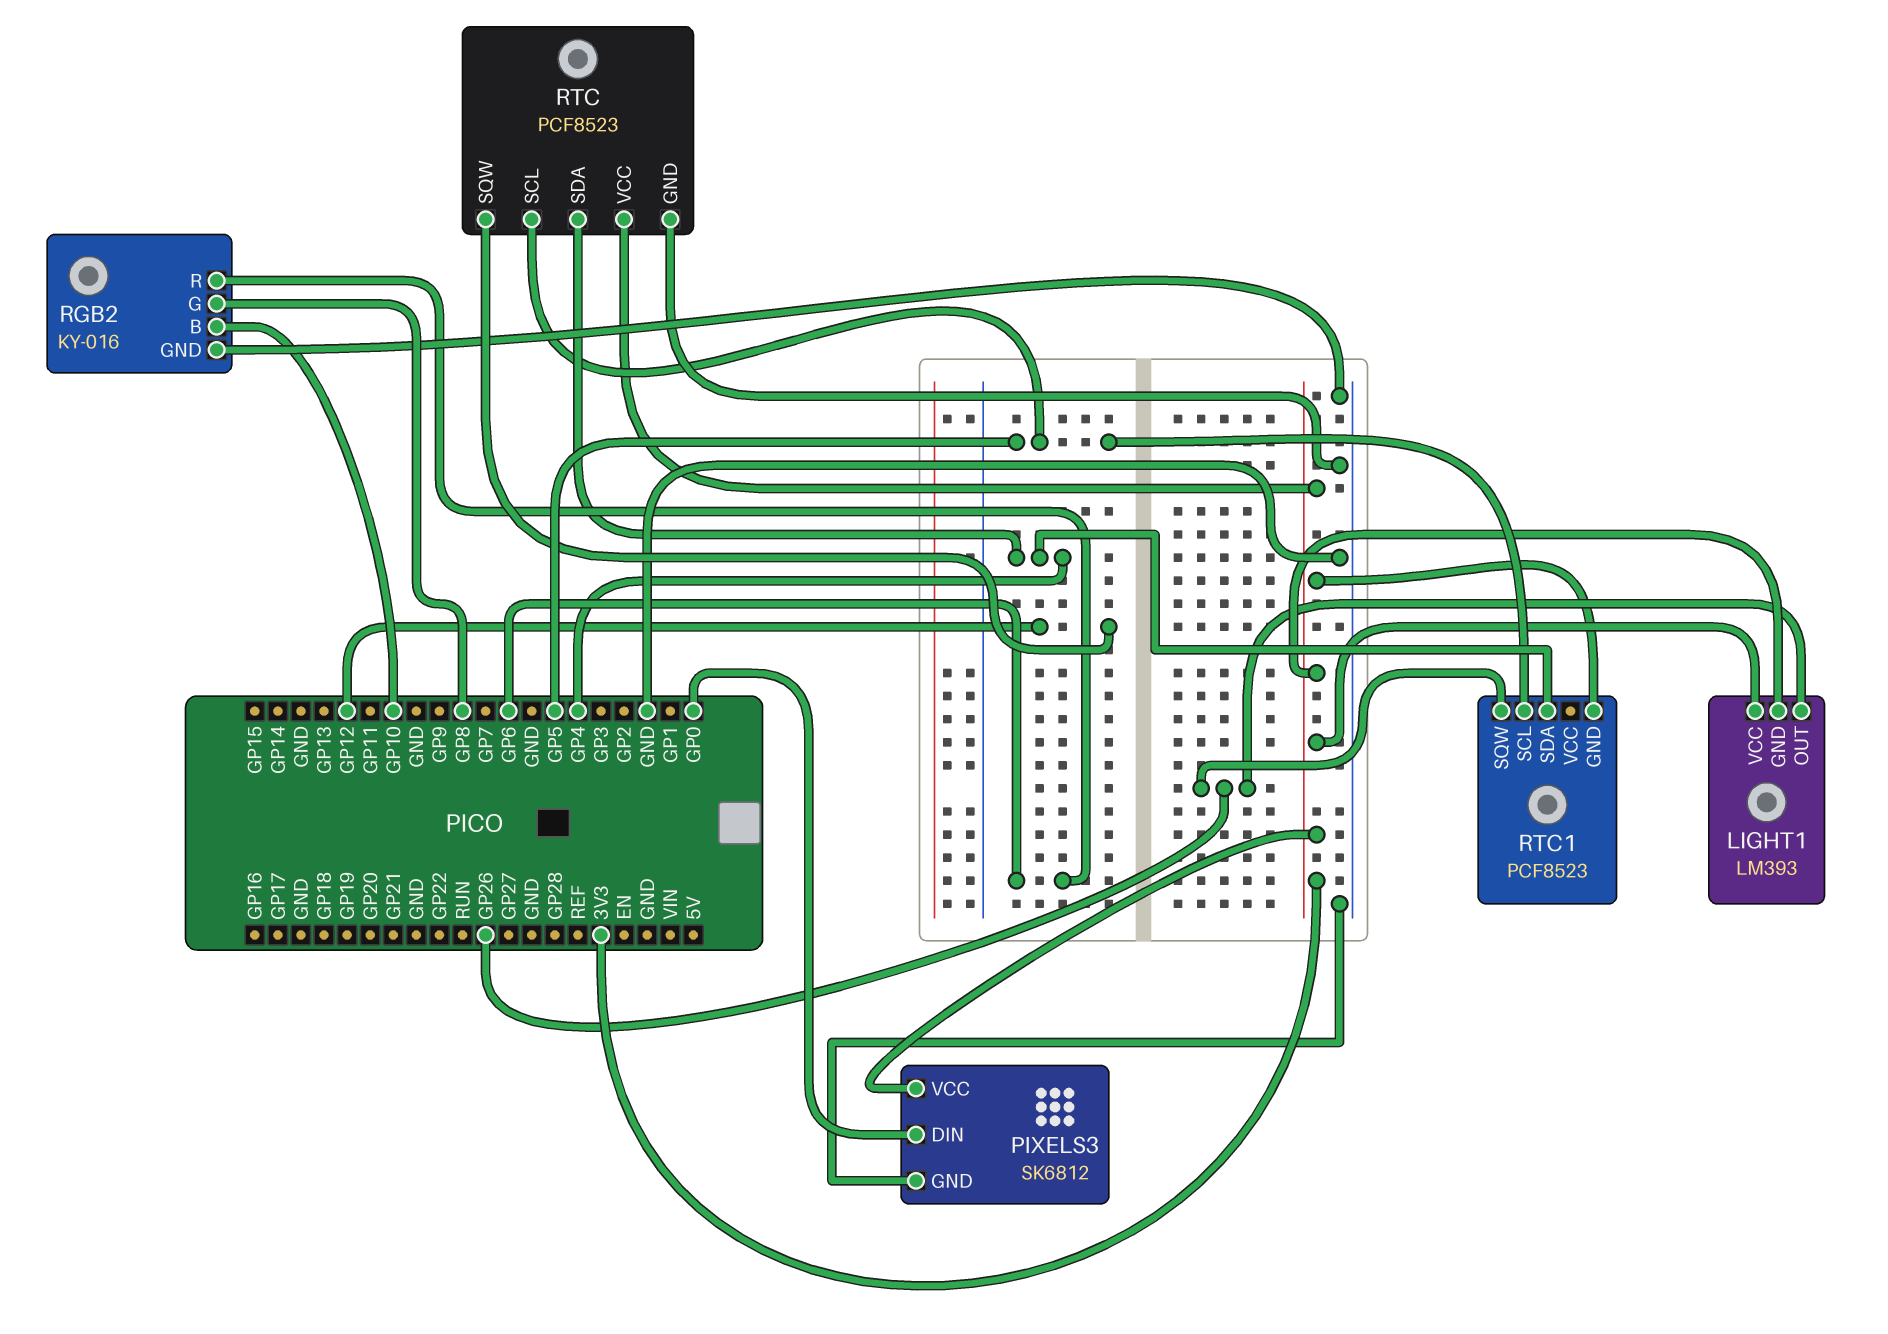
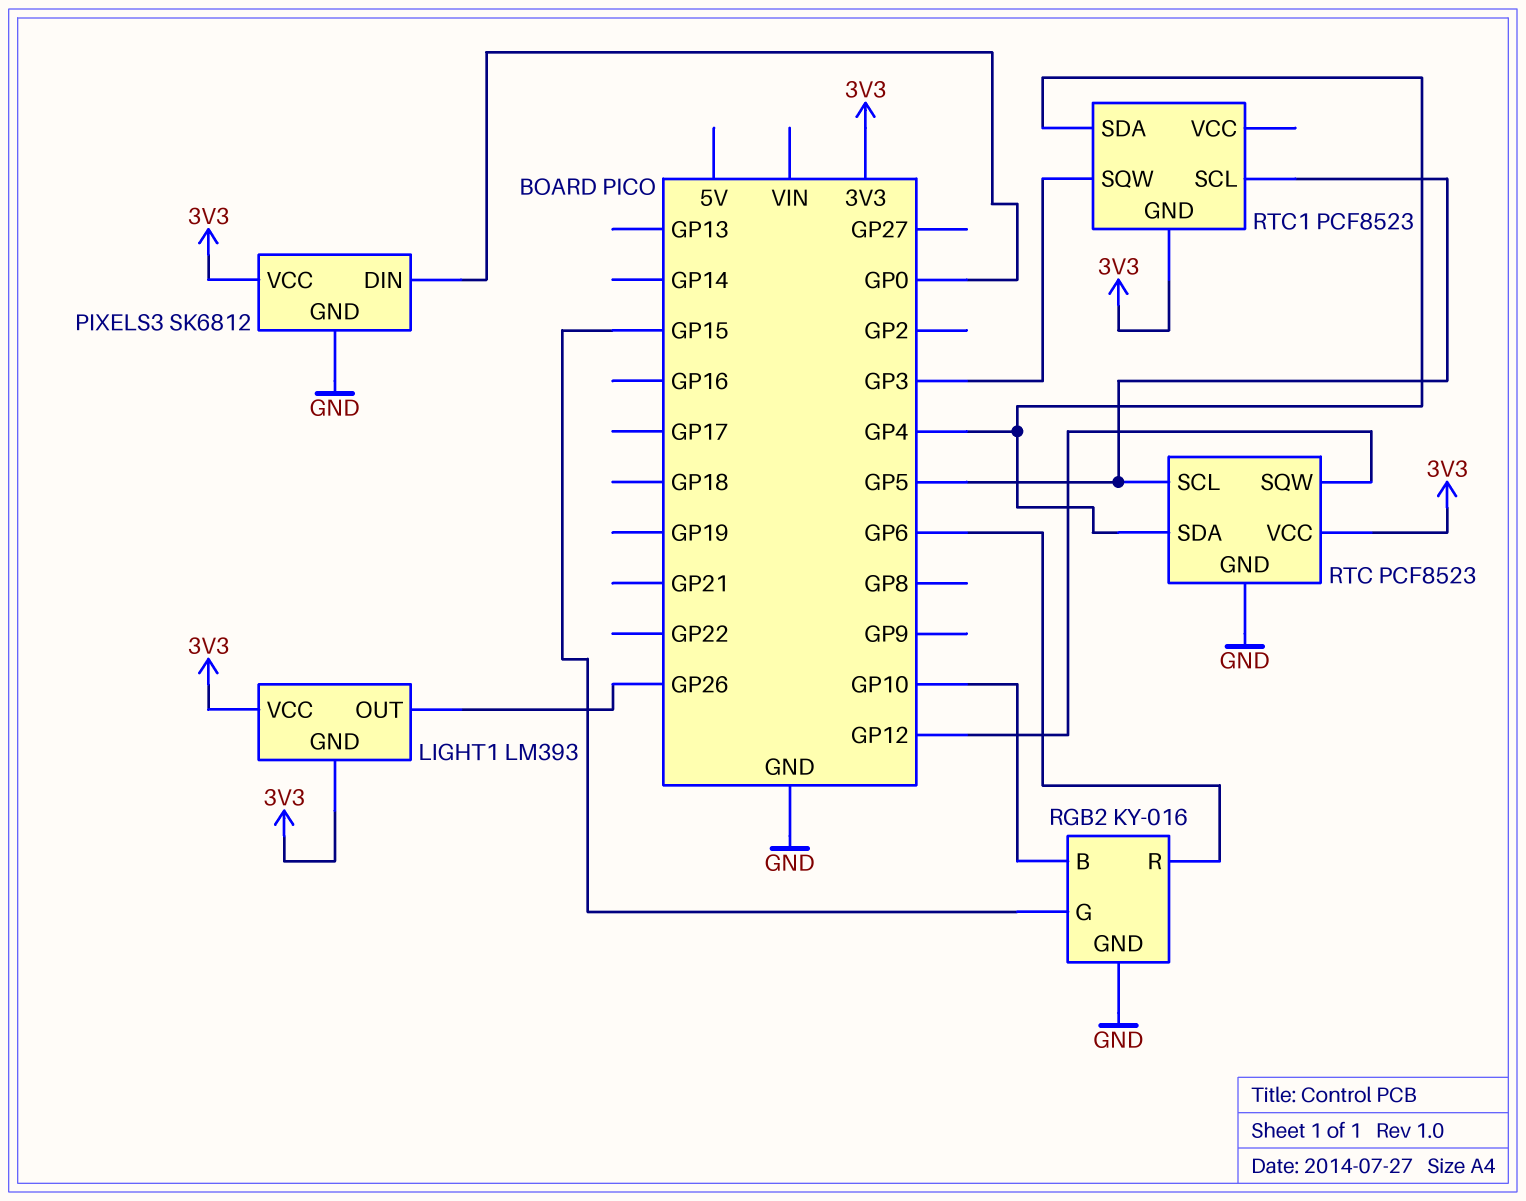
RGB2 pin G: GP8 -> GP15
RTC1 pin SQW: GP26 -> GP3

